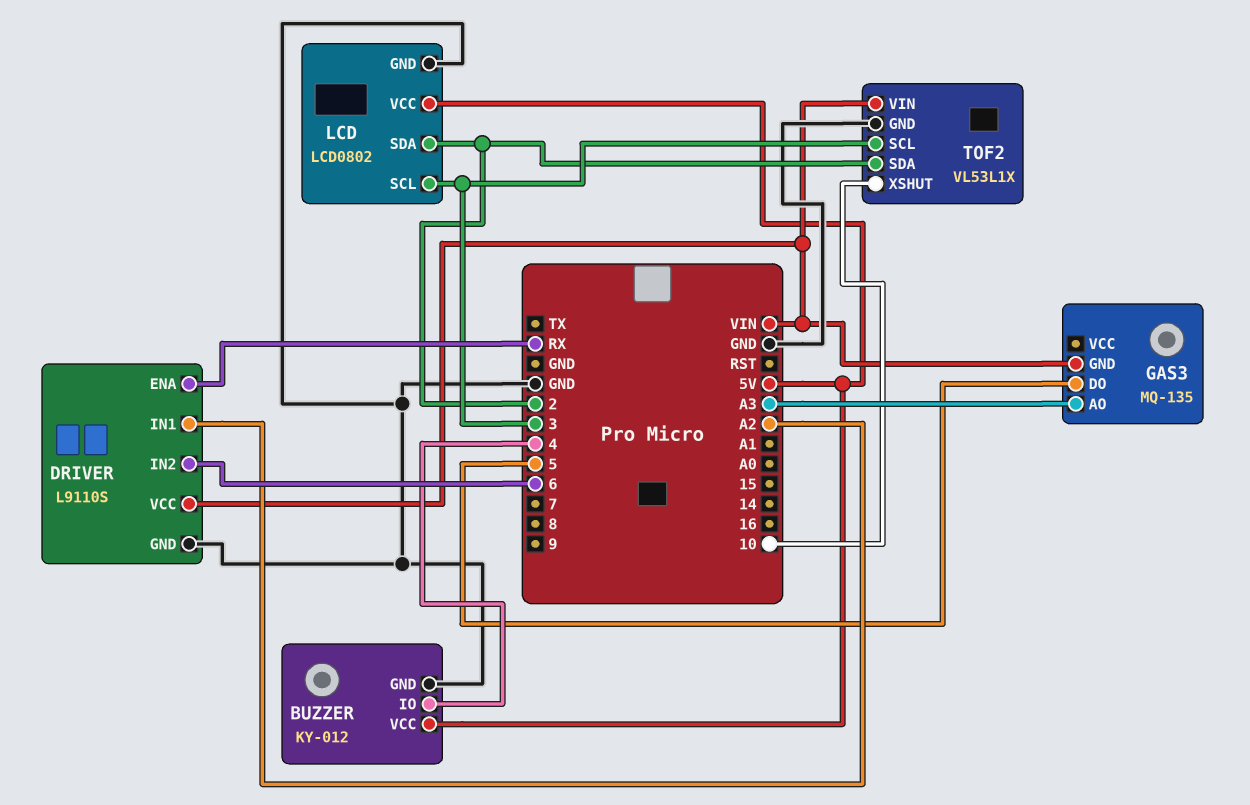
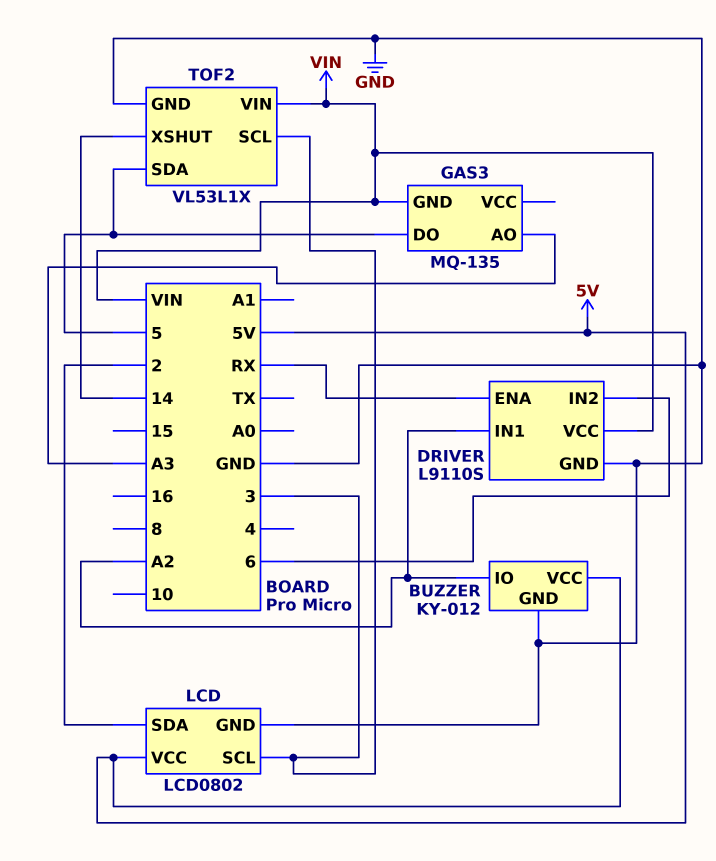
BUZZER pin IO: 4 -> A2
TOF2 pin SDA: 2 -> 5
TOF2 pin XSHUT: 10 -> 14

